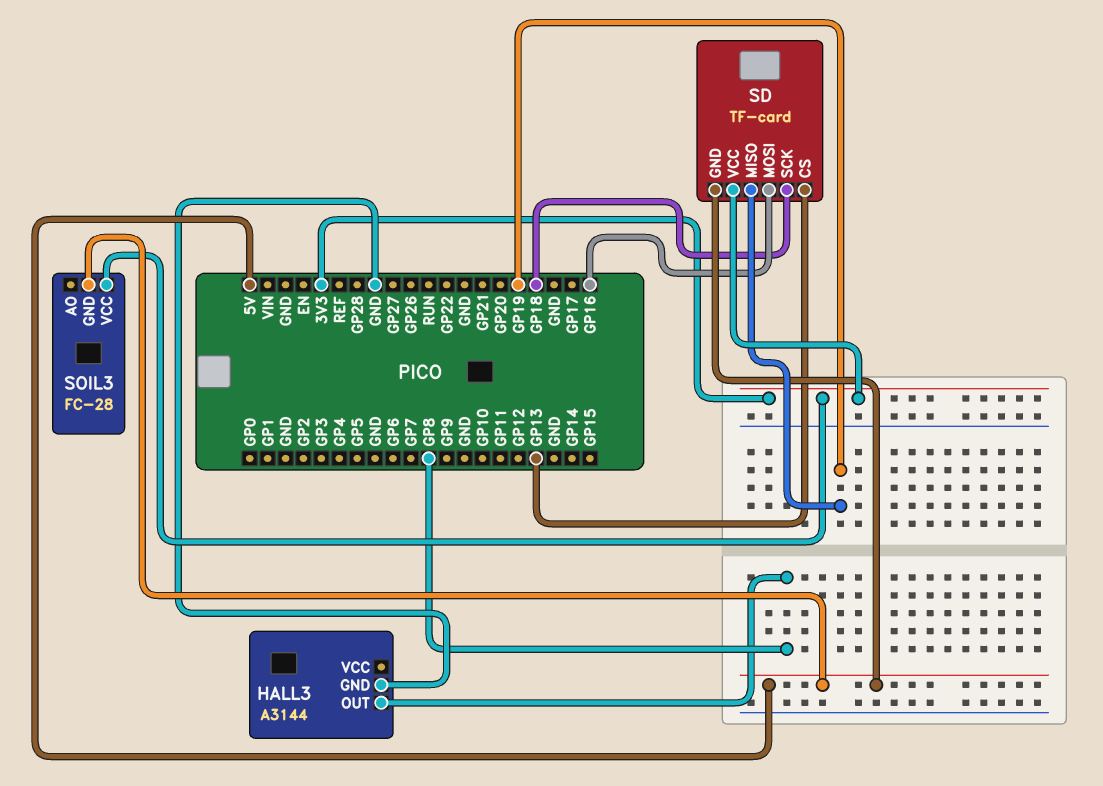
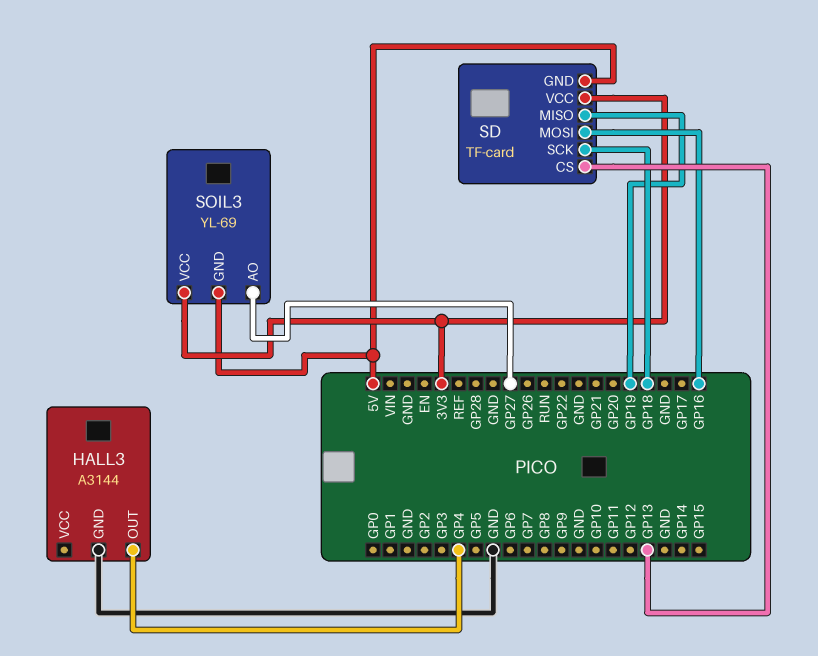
HALL3 pin OUT: GP8 -> GP4
SOIL3: FC-28 -> YL-69
SOIL3 pin AO: none -> GP27

